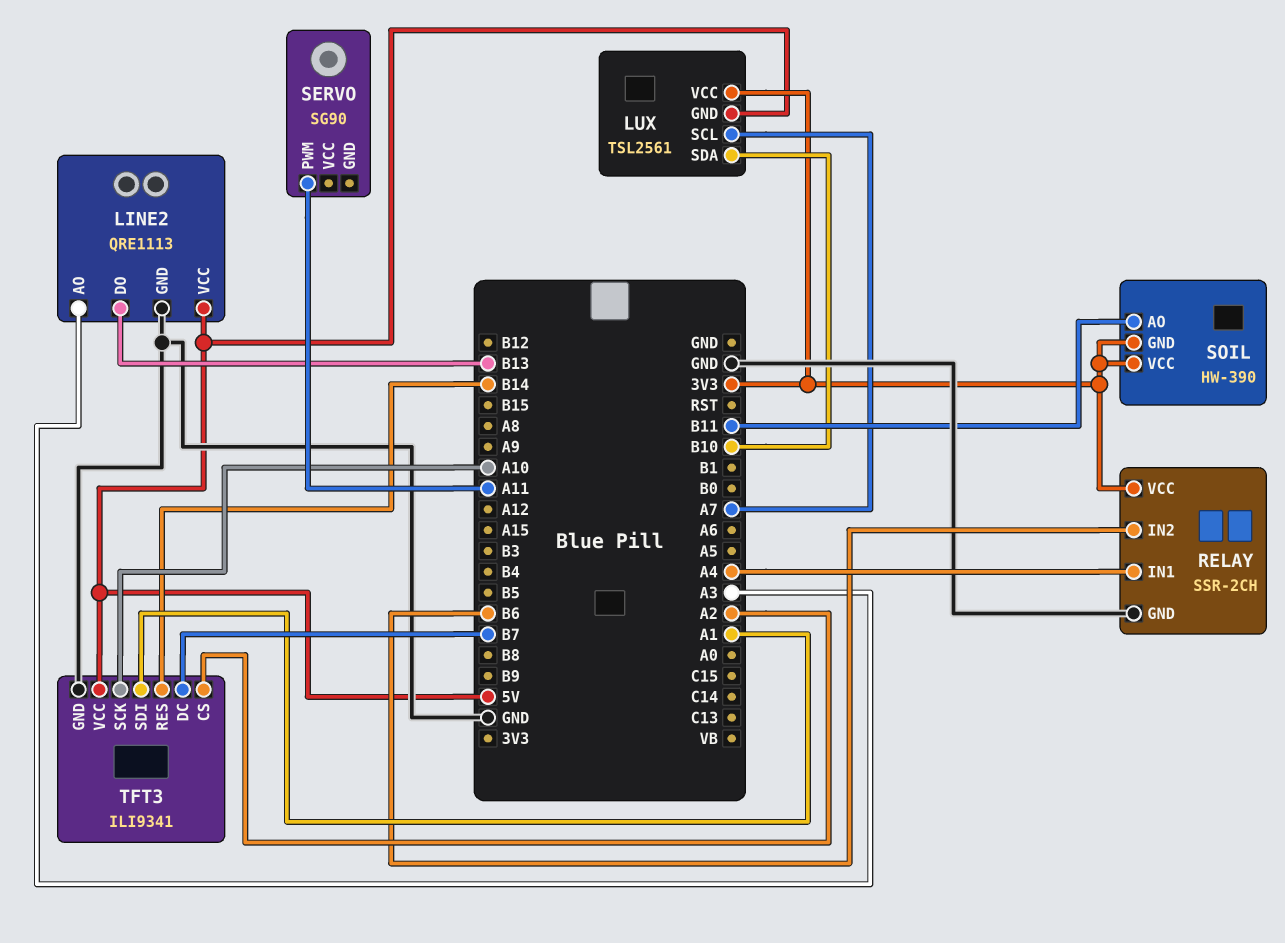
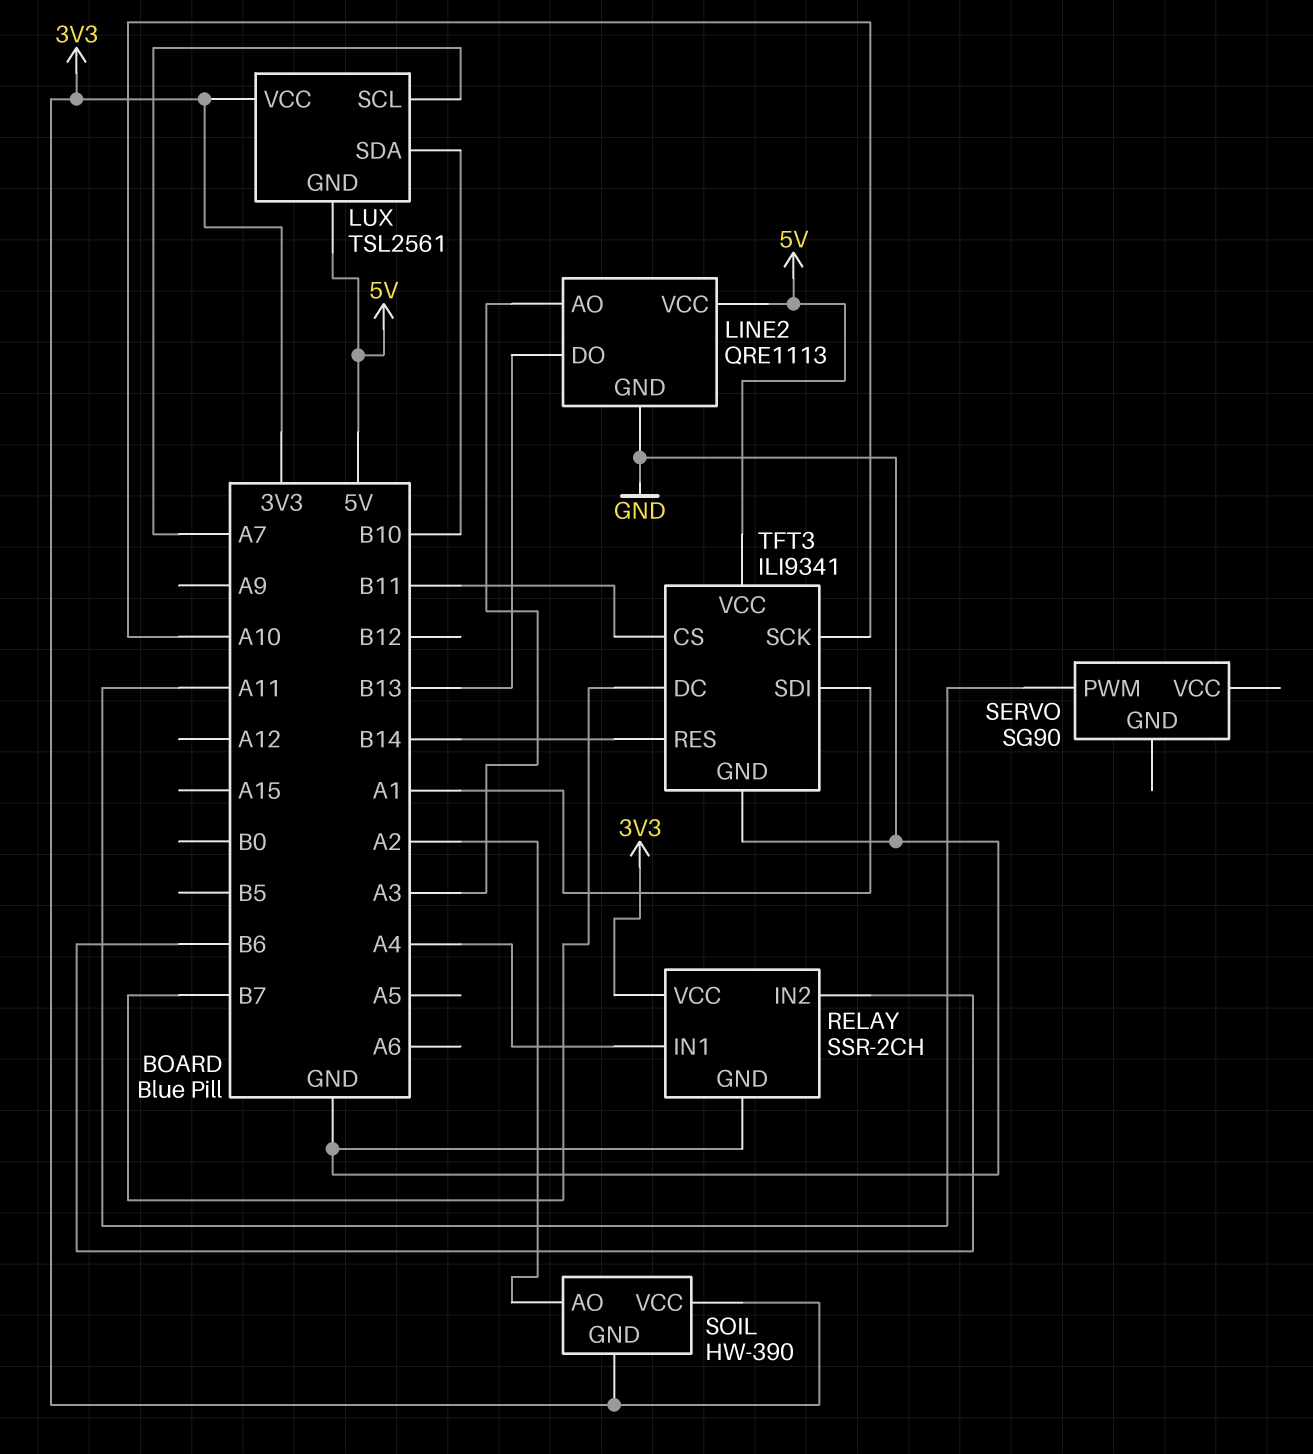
SOIL pin AO: B11 -> A2
TFT3 pin CS: A2 -> B11

